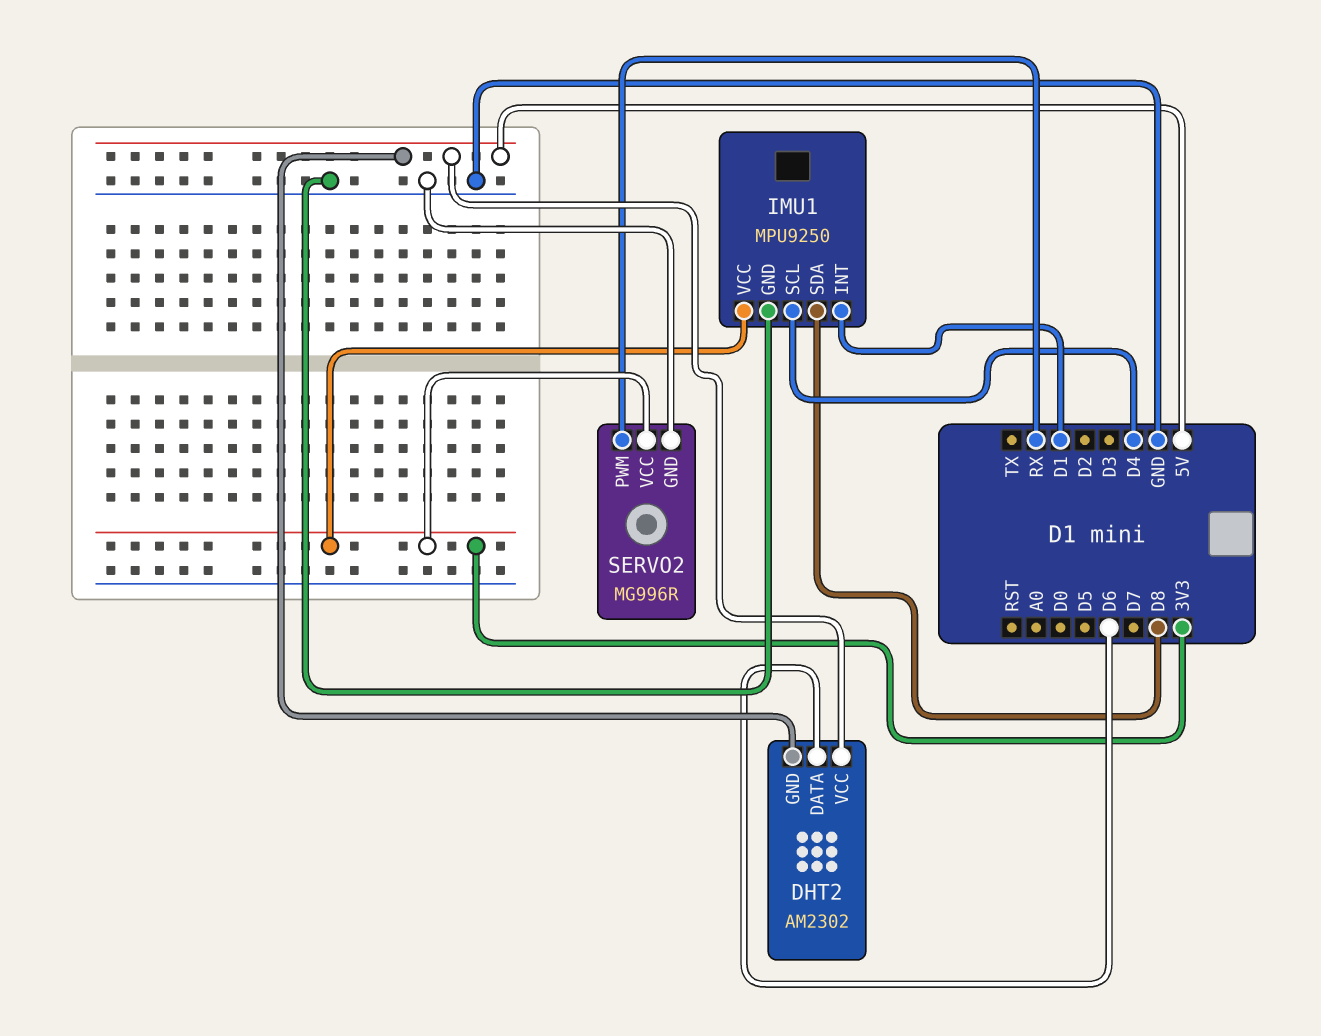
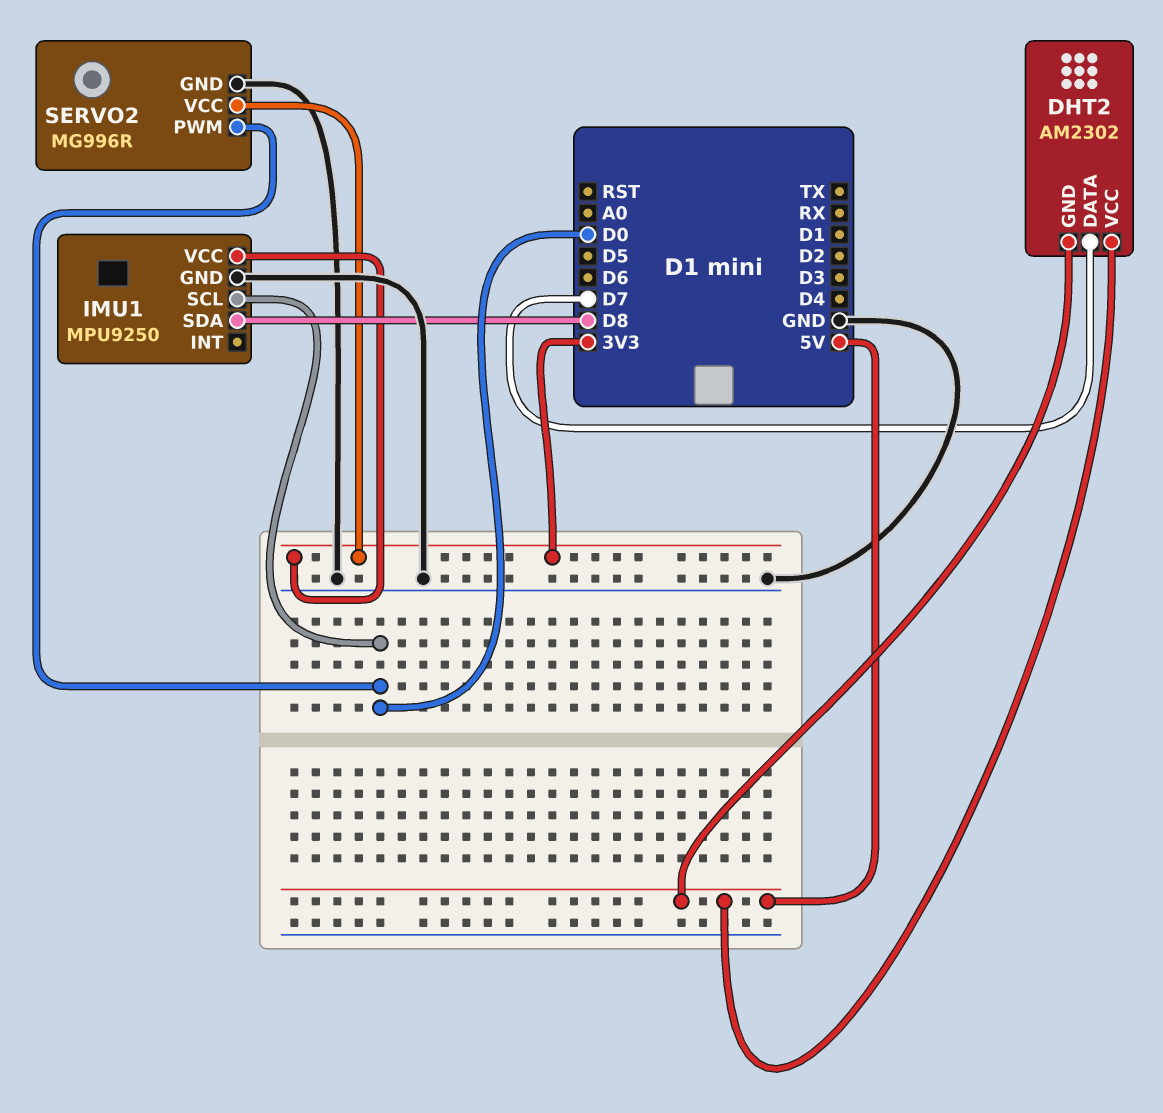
DHT2 pin DATA: D6 -> D7
IMU1 pin INT: D1 -> none
IMU1 pin SCL: D4 -> D0
SERVO2 pin PWM: RX -> D0

